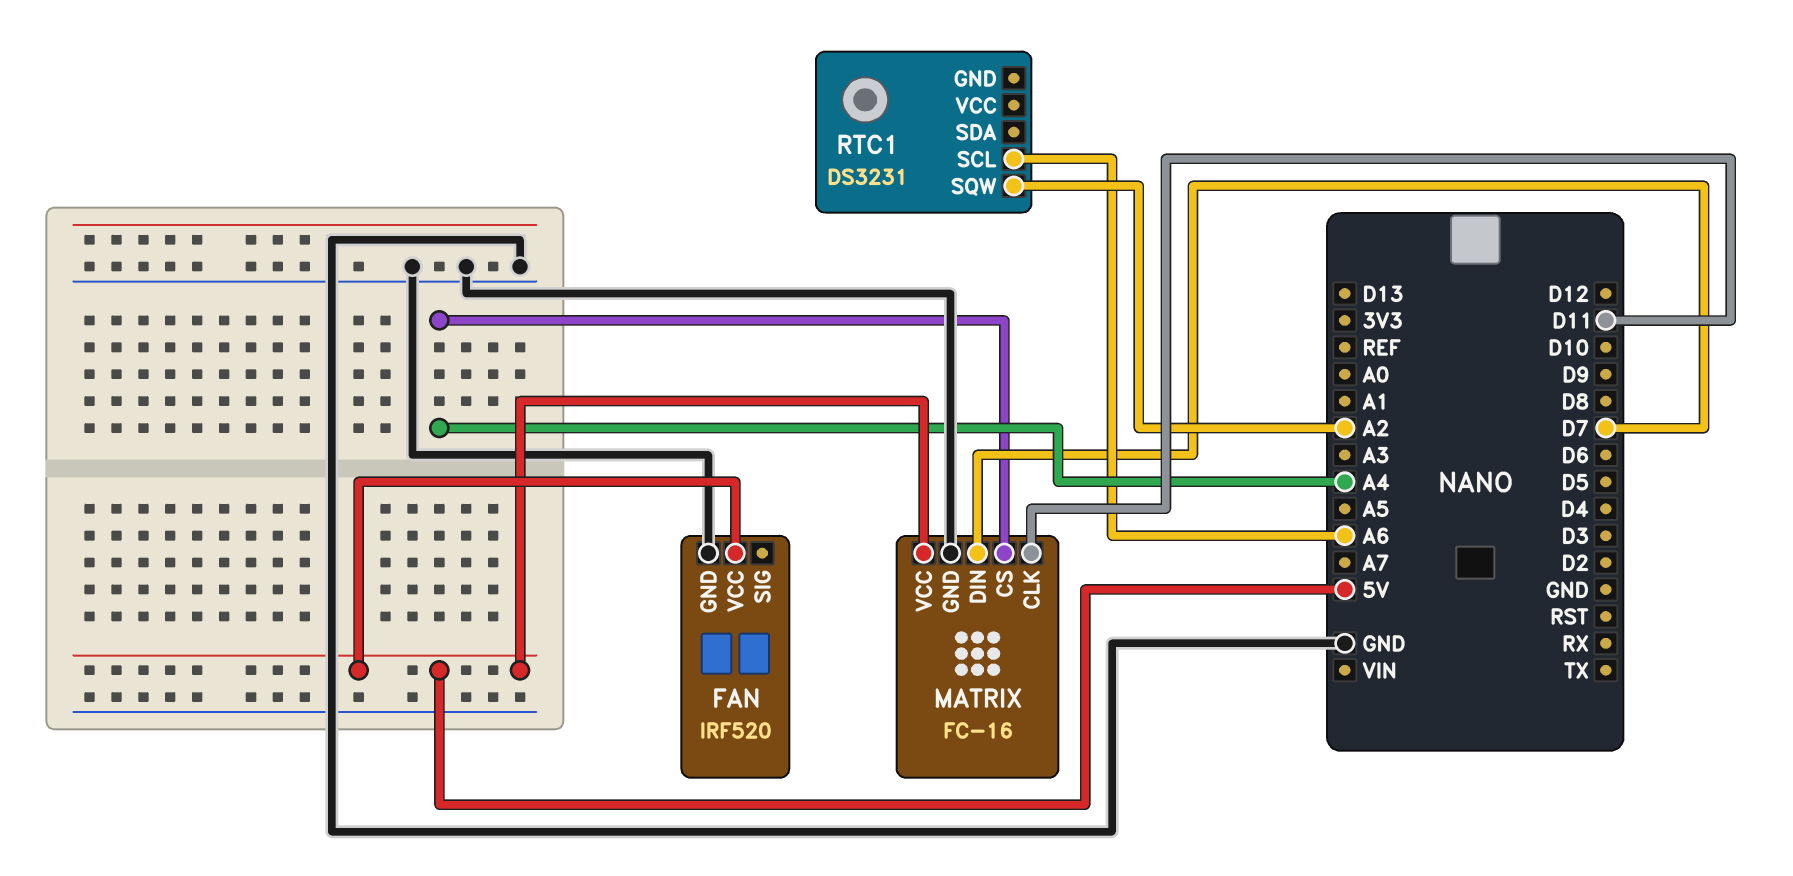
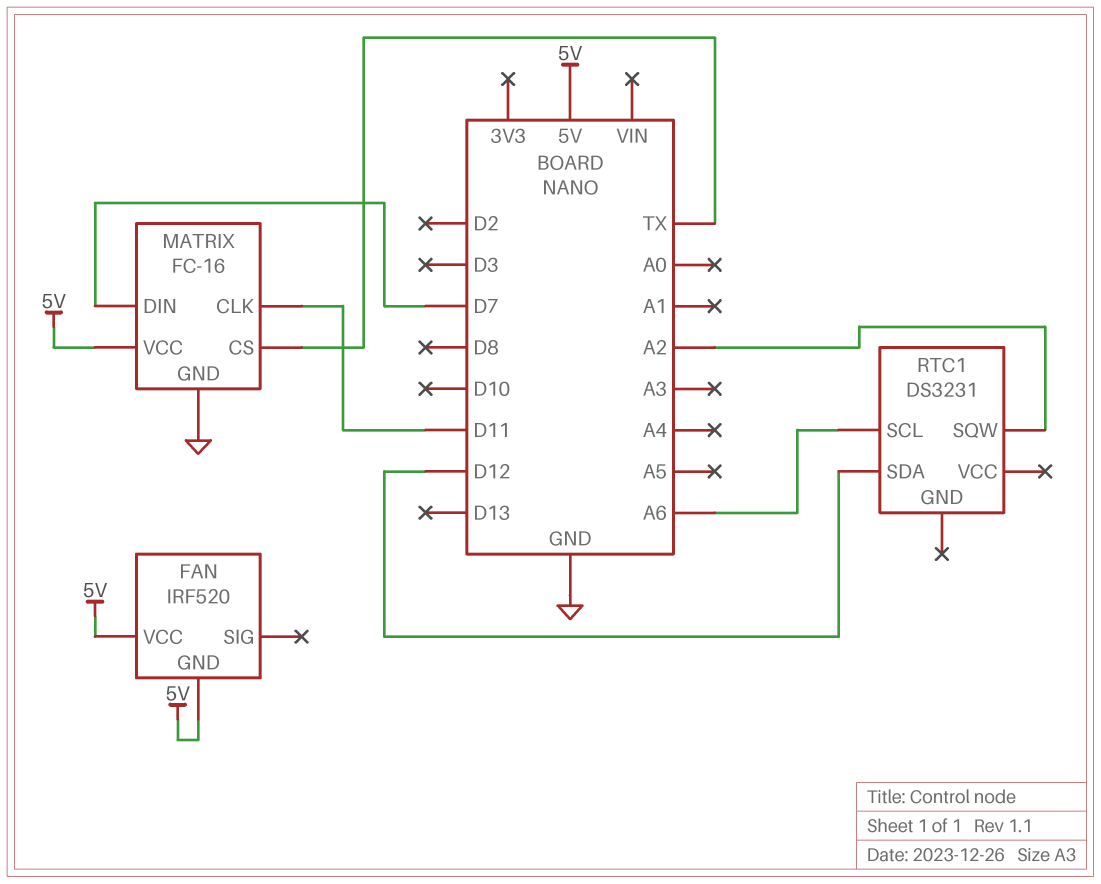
FAN pin GND: GND -> 5V
MATRIX pin CS: A4 -> TX
RTC1 pin SDA: none -> D12

